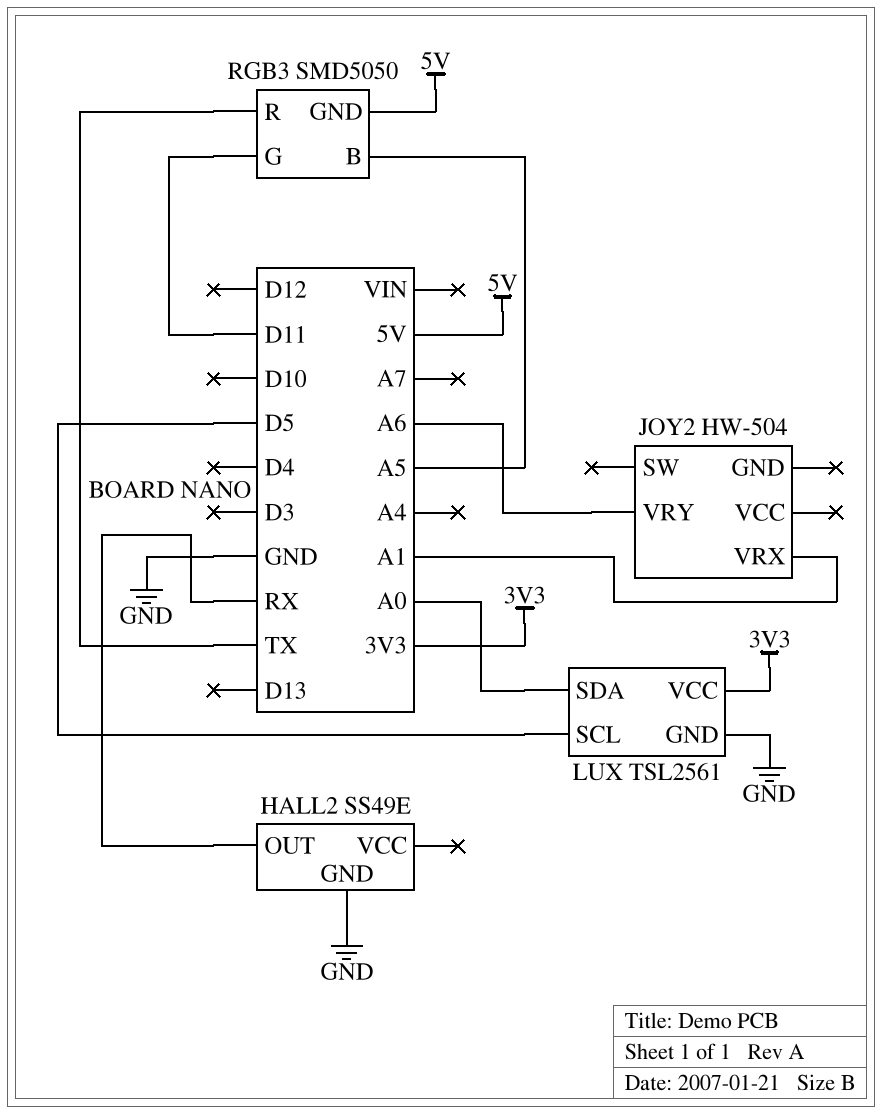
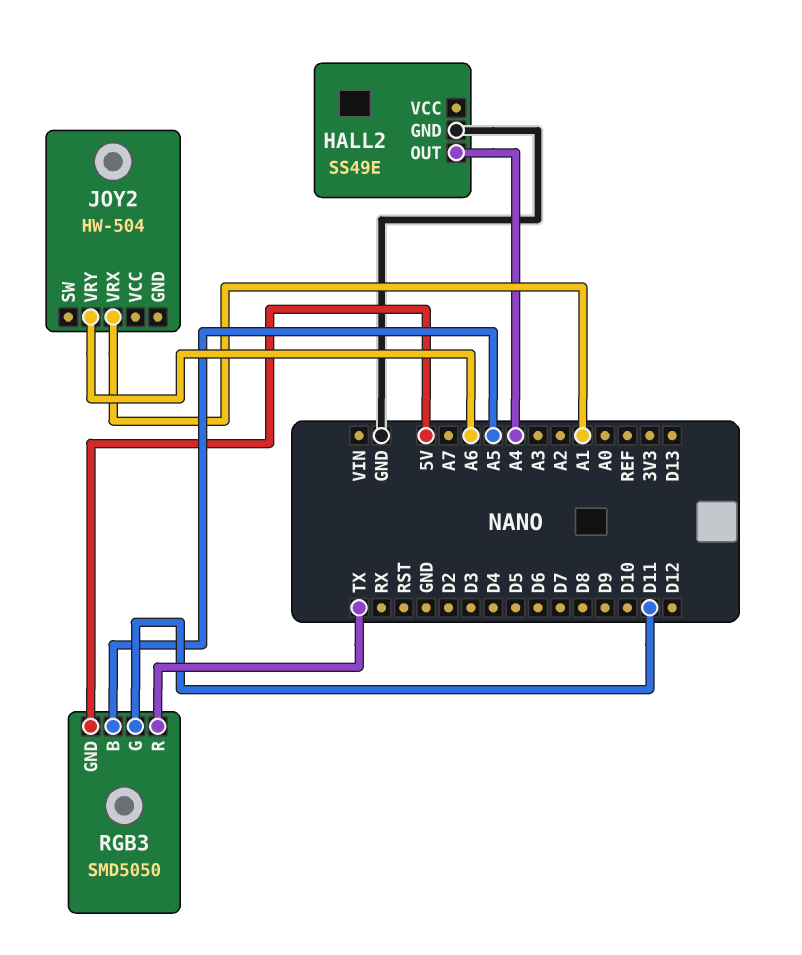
HALL2 pin OUT: RX -> A4
LUX: TSL2561 -> none
LUX pin GND: GND -> none
LUX pin SCL: D5 -> none
LUX pin SDA: A0 -> none
LUX pin VCC: 3V3 -> none

